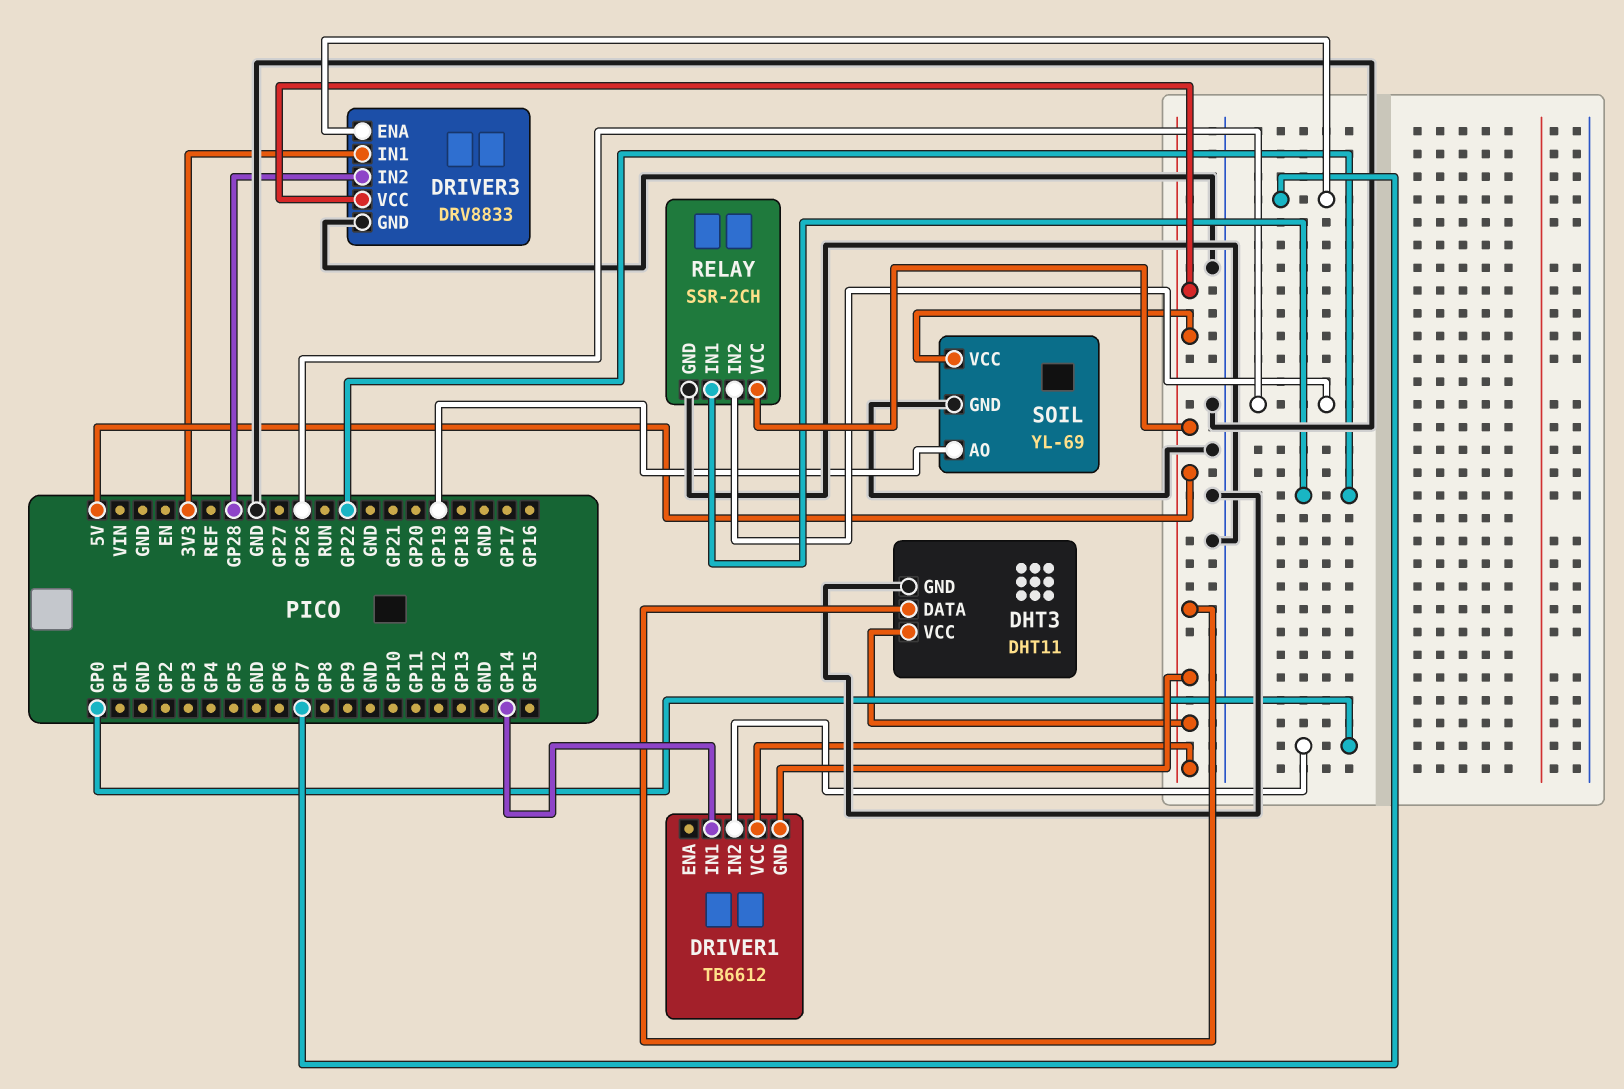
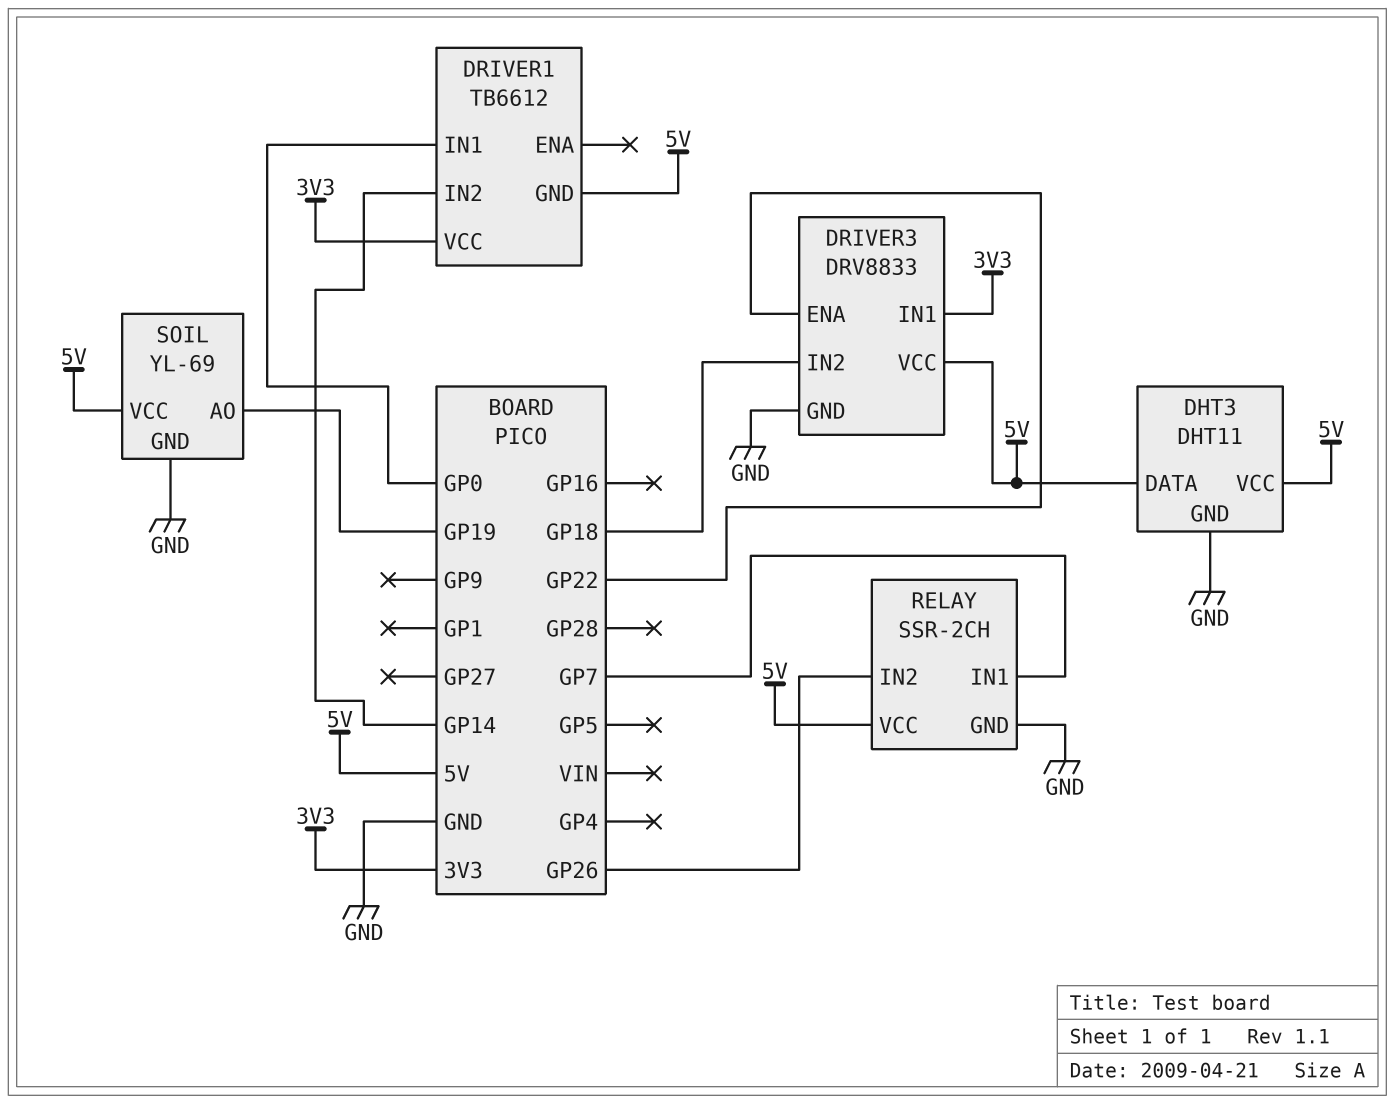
DRIVER1 pin IN1: GP14 -> GP0
DRIVER1 pin IN2: GP0 -> GP14
DRIVER1 pin VCC: 5V -> 3V3
DRIVER3 pin ENA: GP7 -> GP22
DRIVER3 pin IN2: GP28 -> GP18
RELAY pin IN1: GP22 -> GP7

